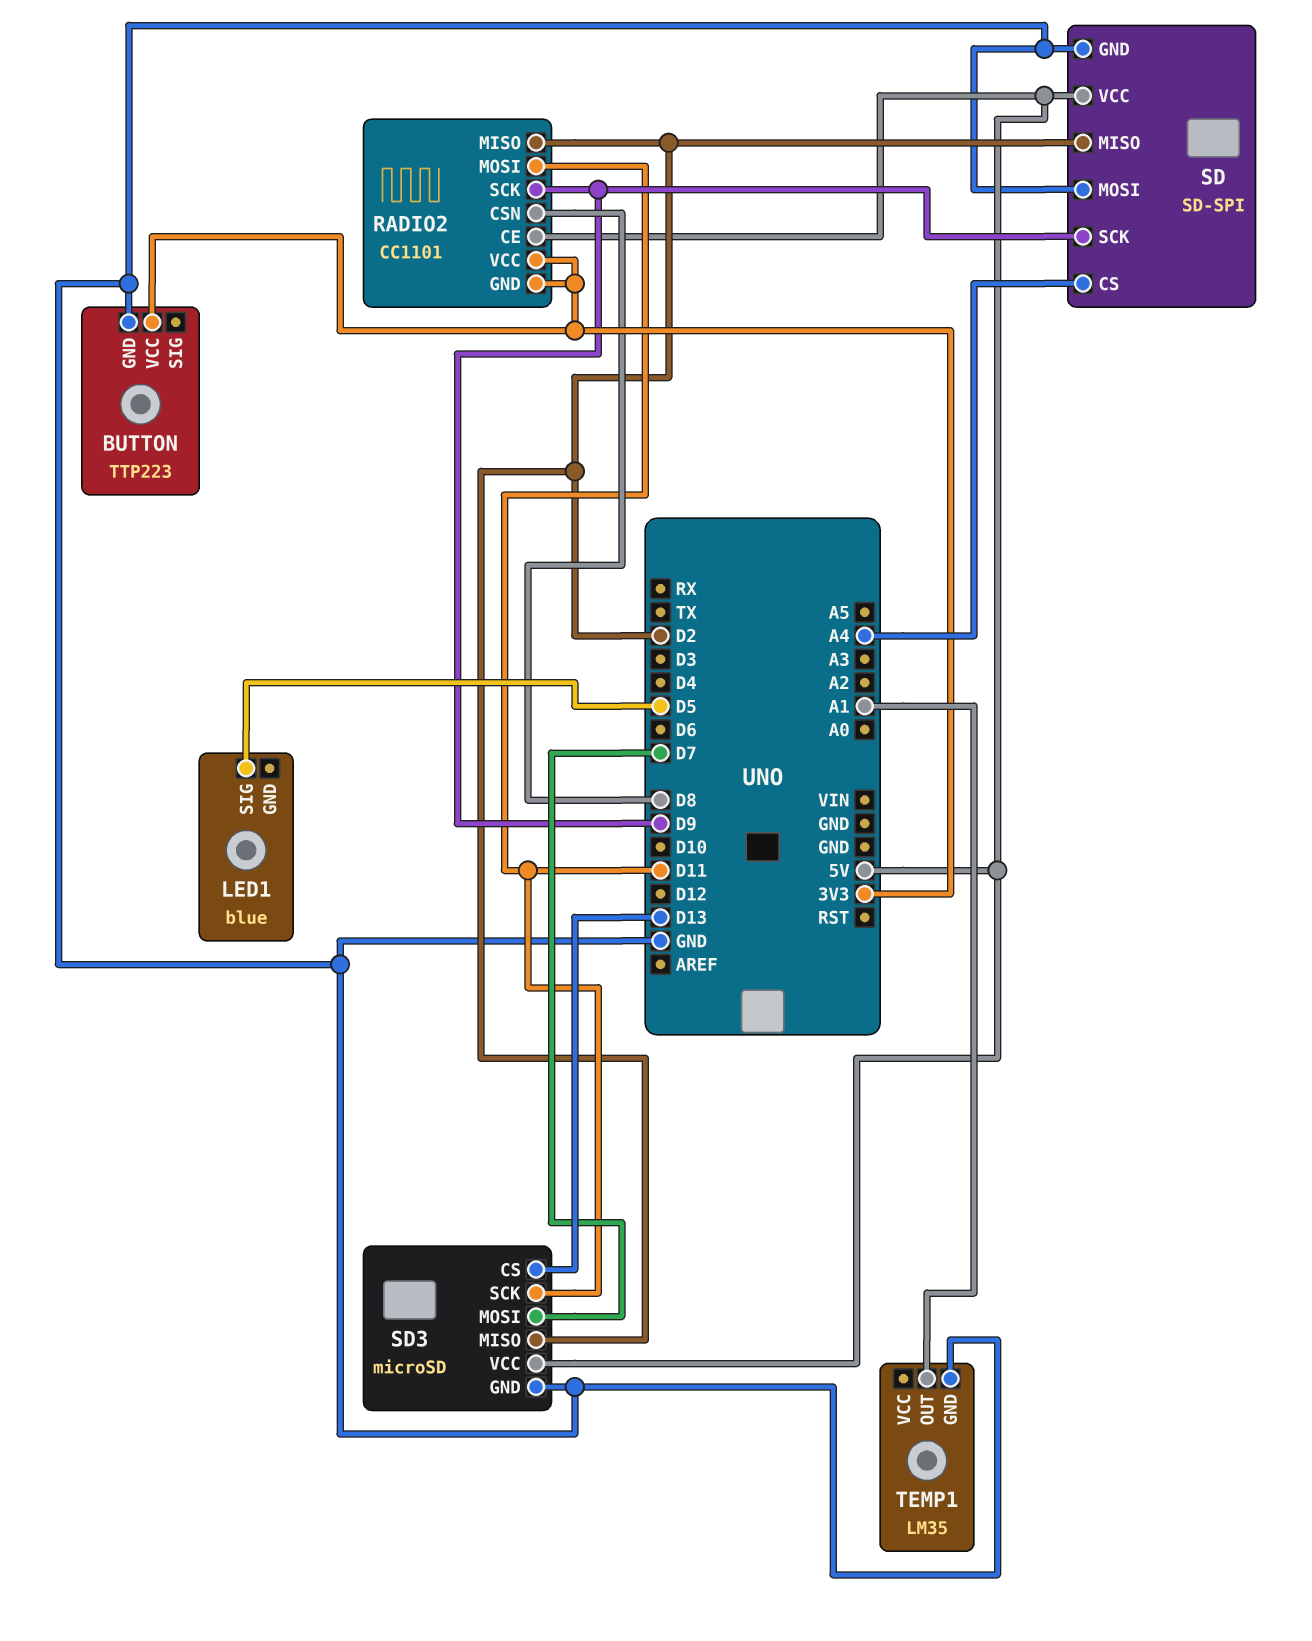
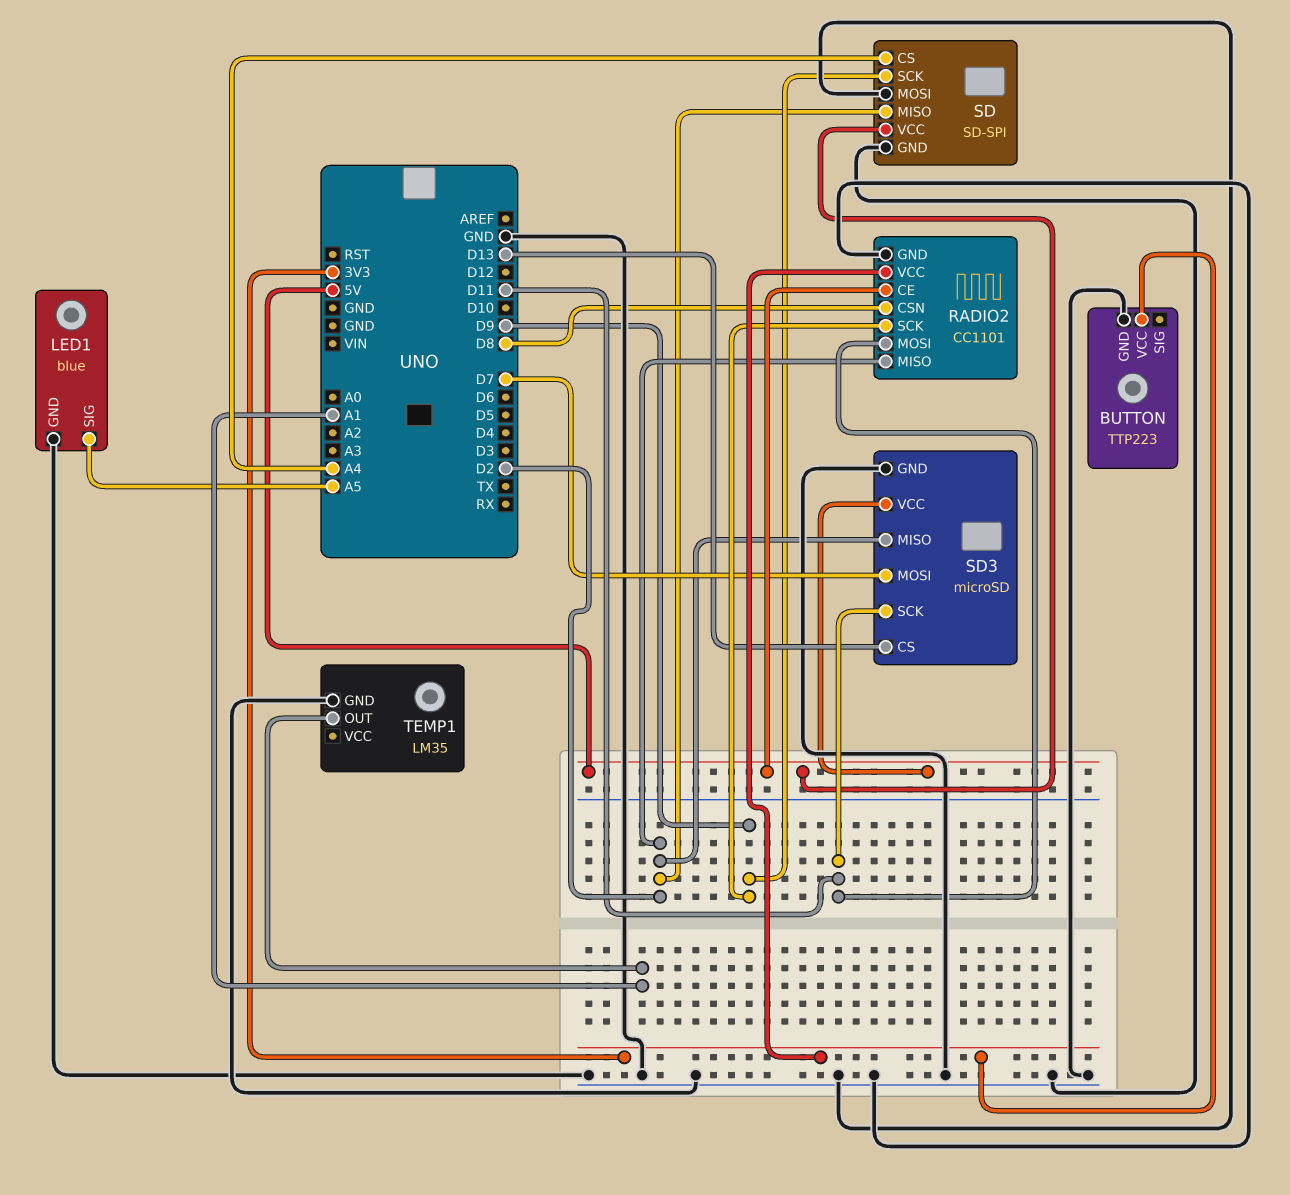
LED1 pin GND: none -> GND
LED1 pin SIG: D5 -> A5
RADIO2 pin GND: 3V3 -> GND

